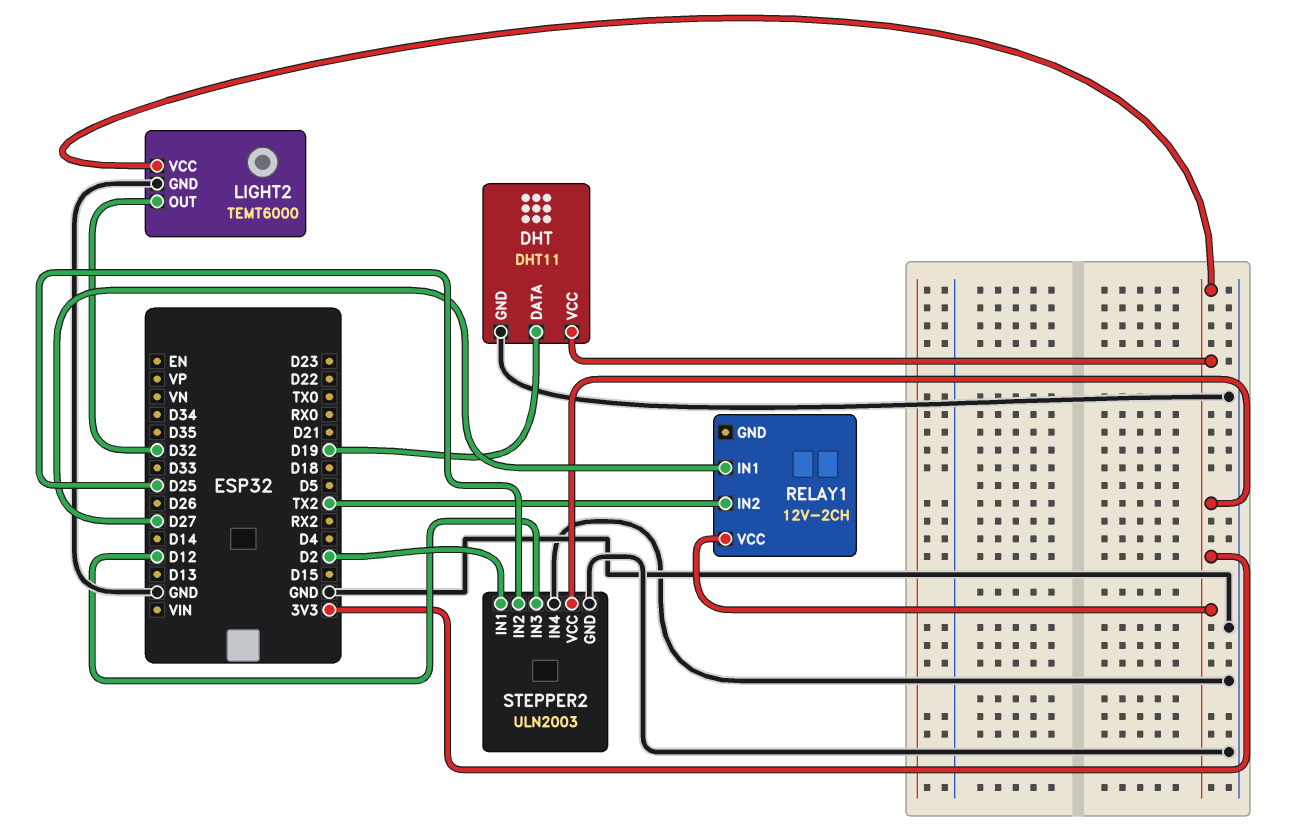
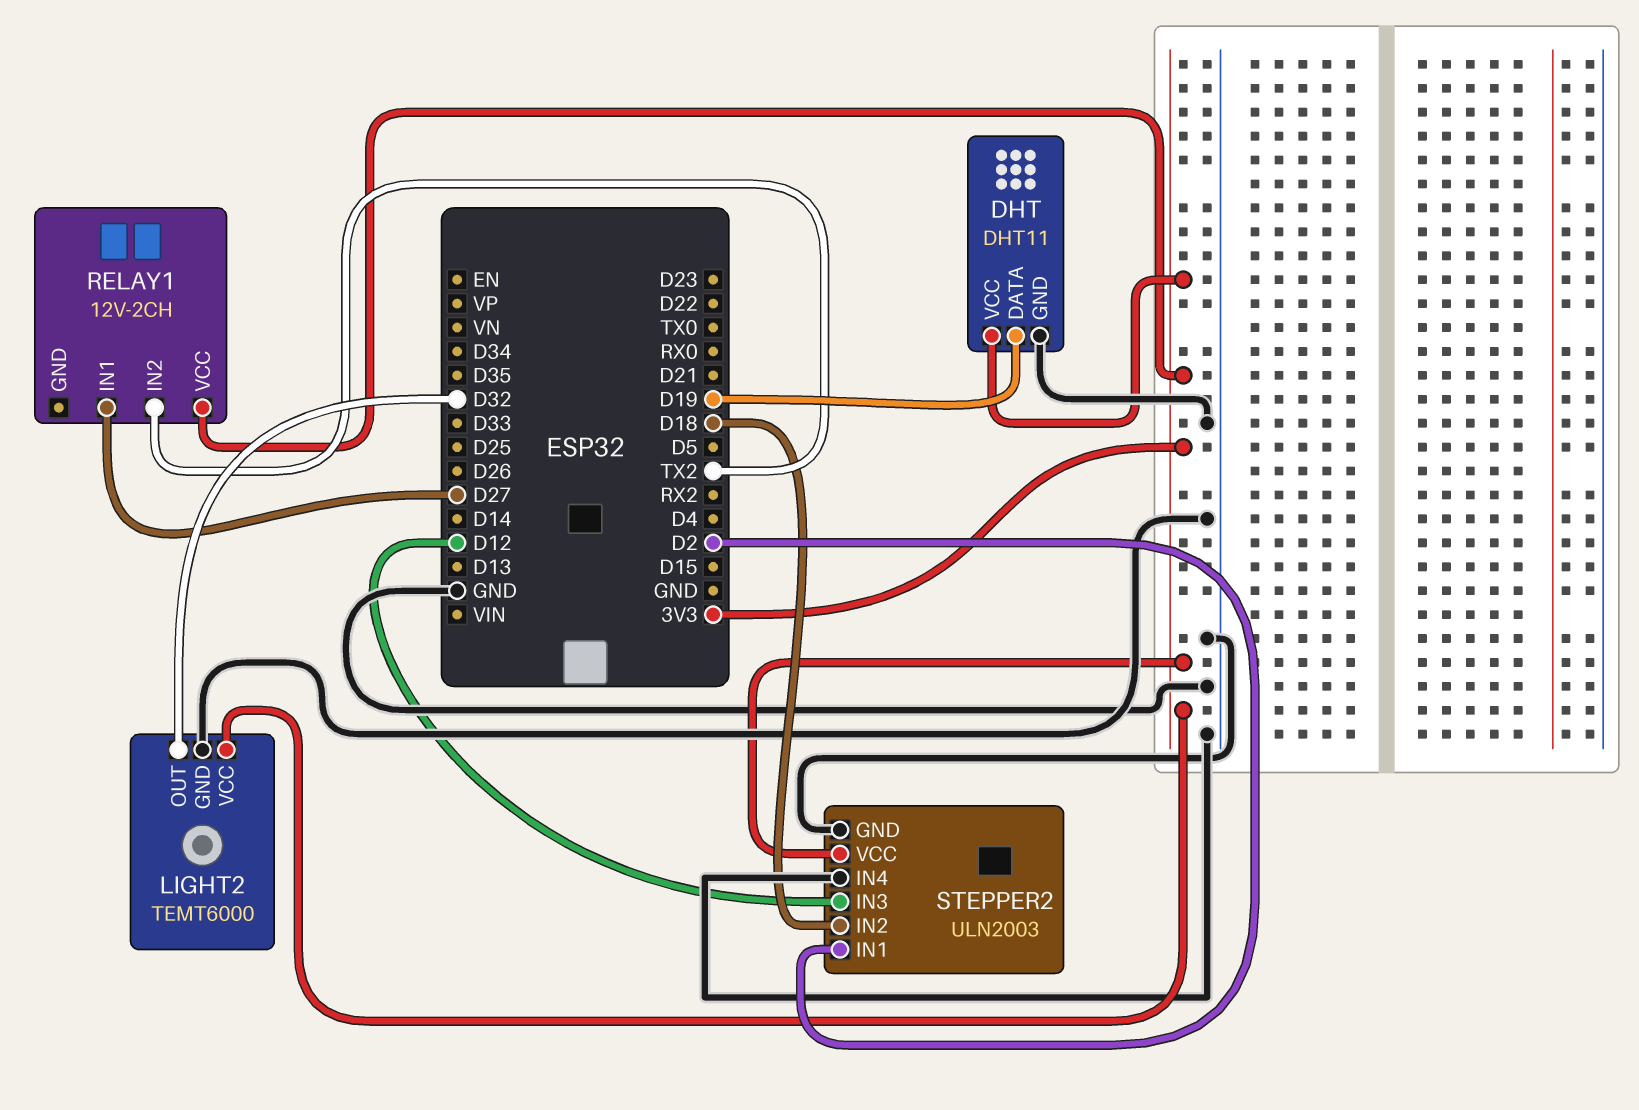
STEPPER2 pin IN2: D25 -> D18

